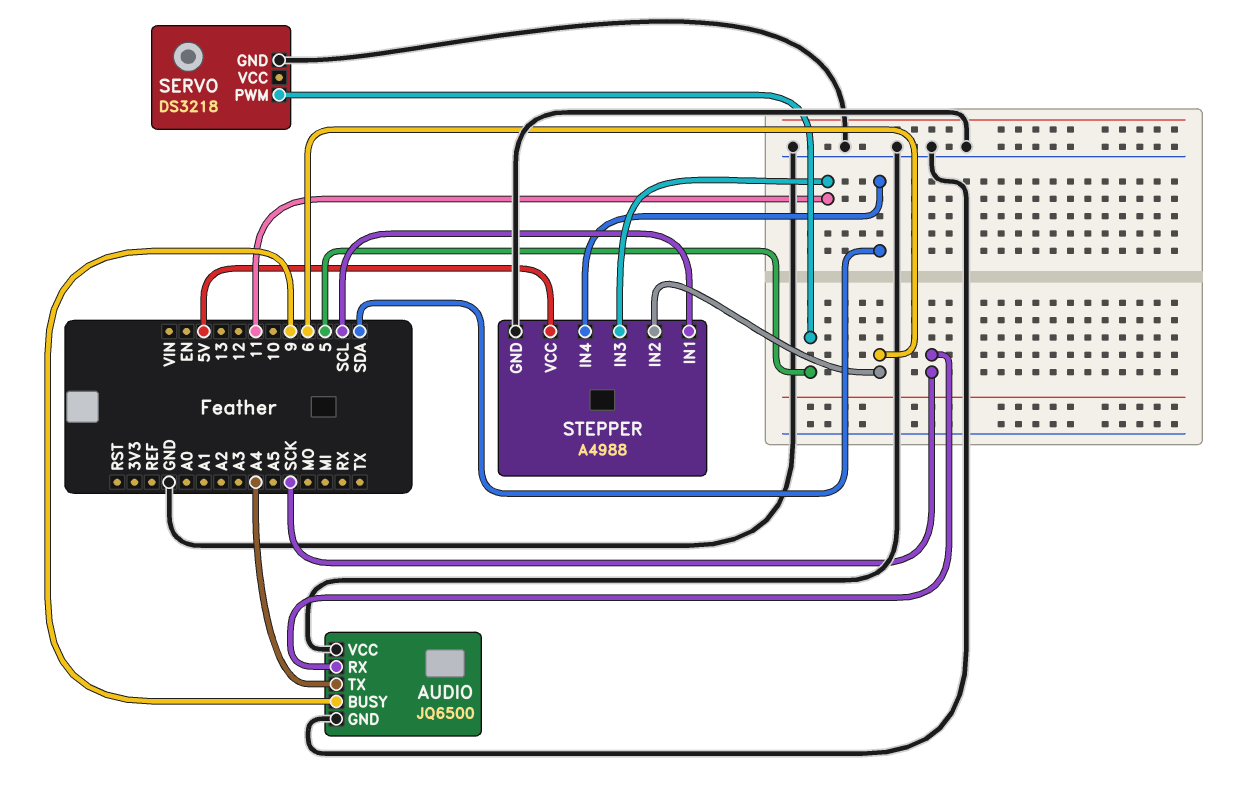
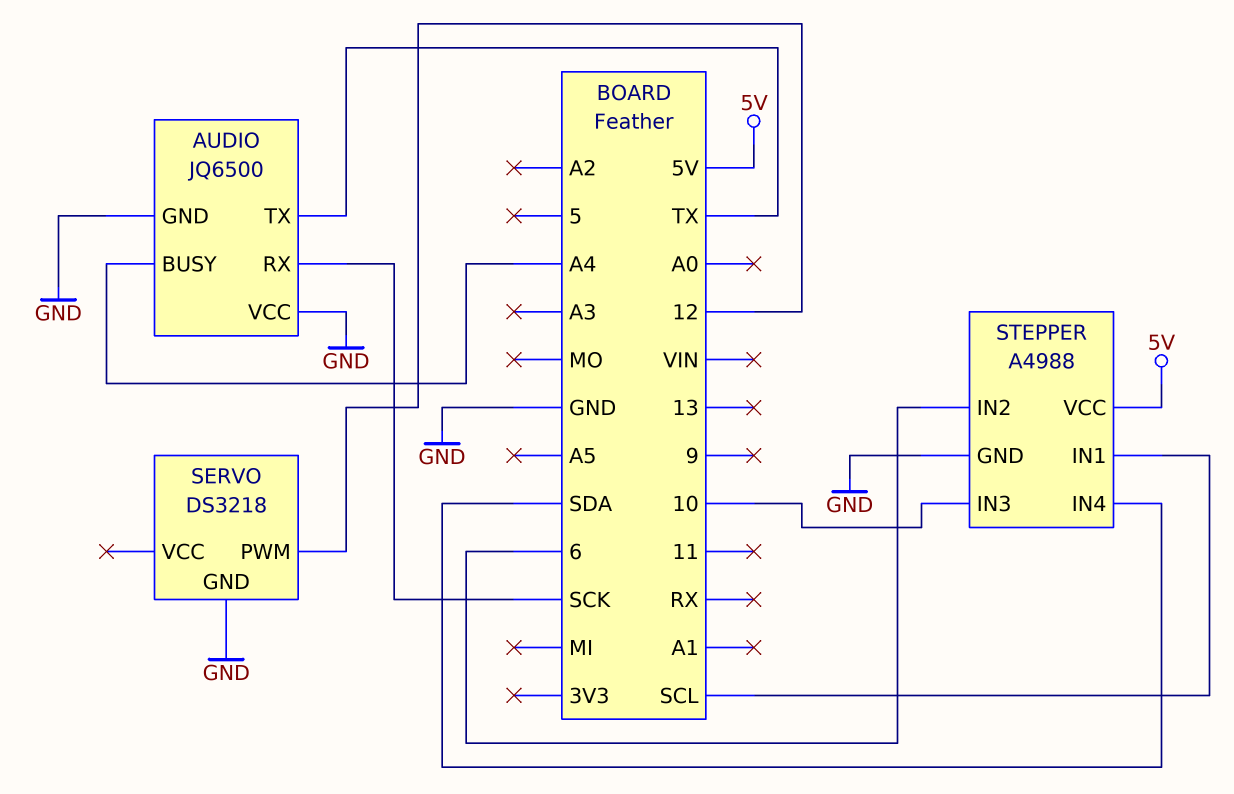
AUDIO pin BUSY: 9 -> A4
AUDIO pin TX: A4 -> TX
SERVO pin PWM: 5 -> 12
STEPPER pin IN3: 11 -> 10

